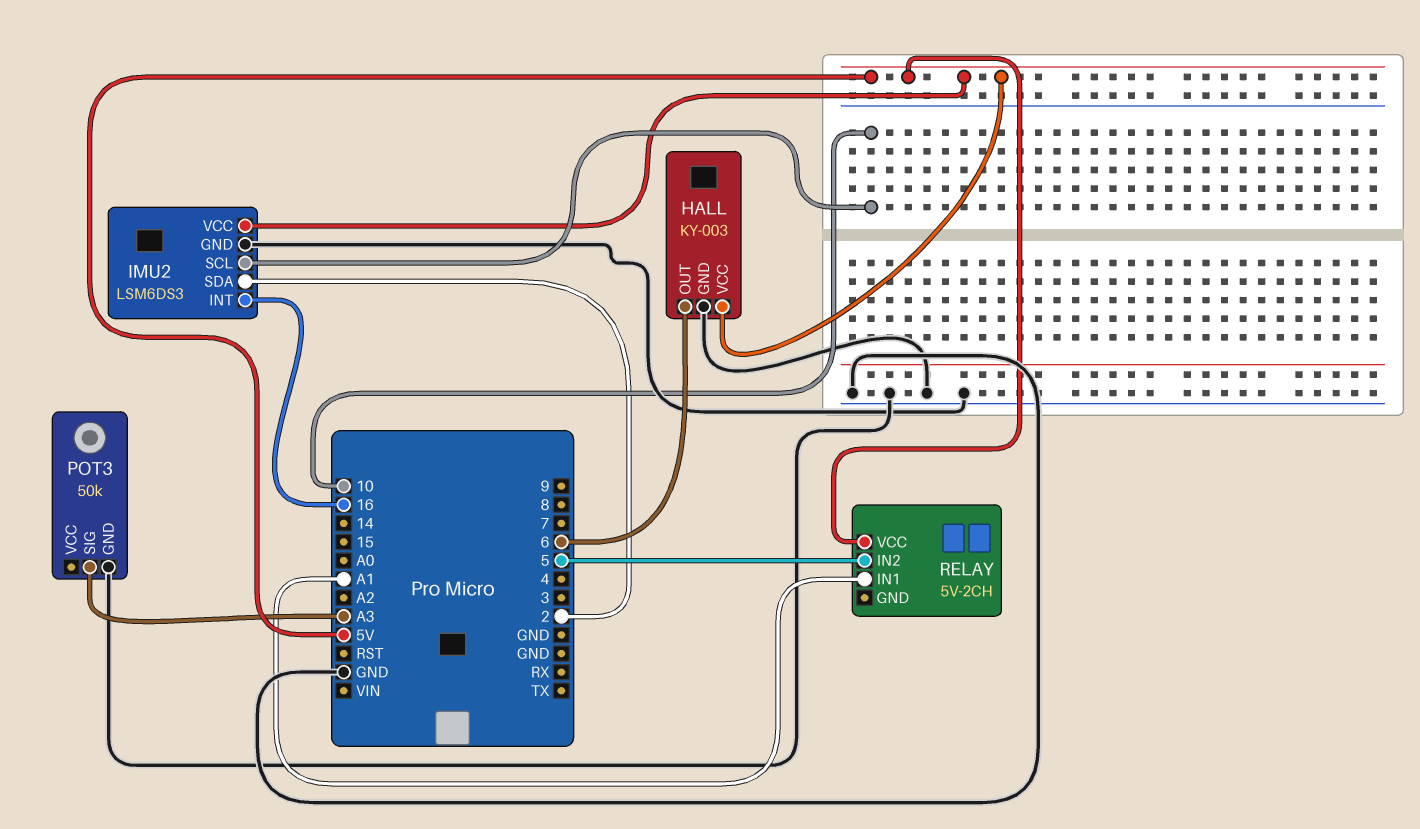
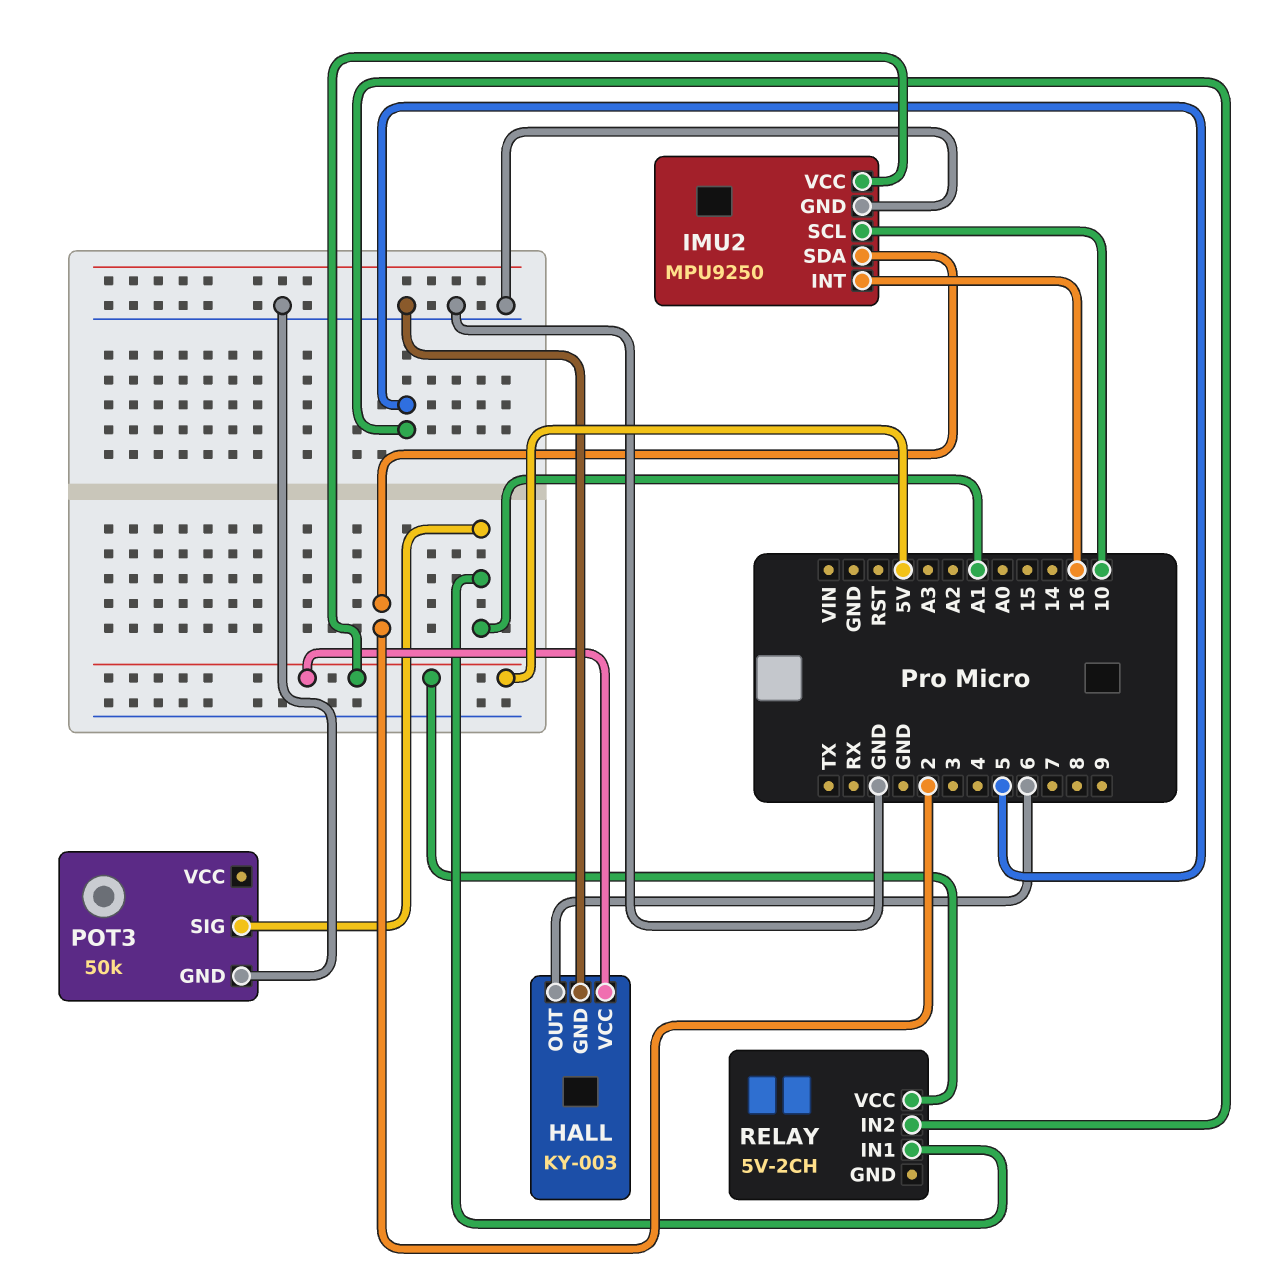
IMU2: LSM6DS3 -> MPU9250
POT3 pin SIG: A3 -> A1

